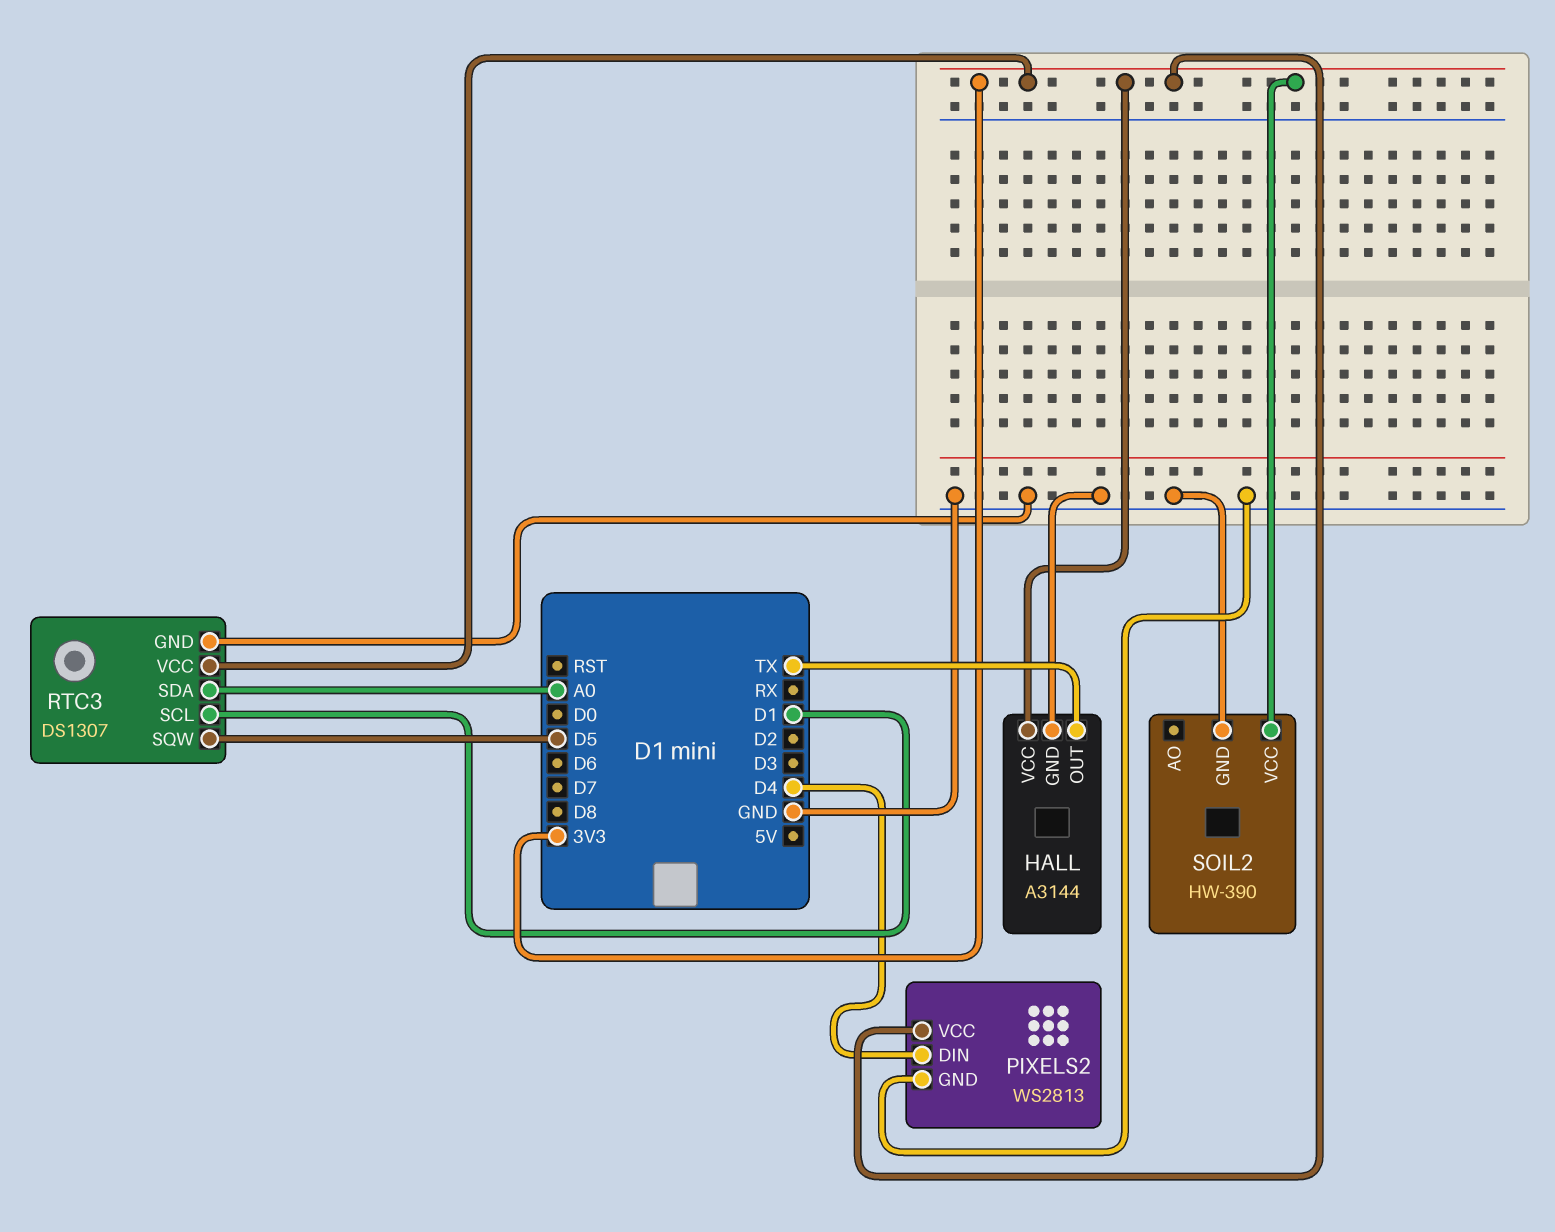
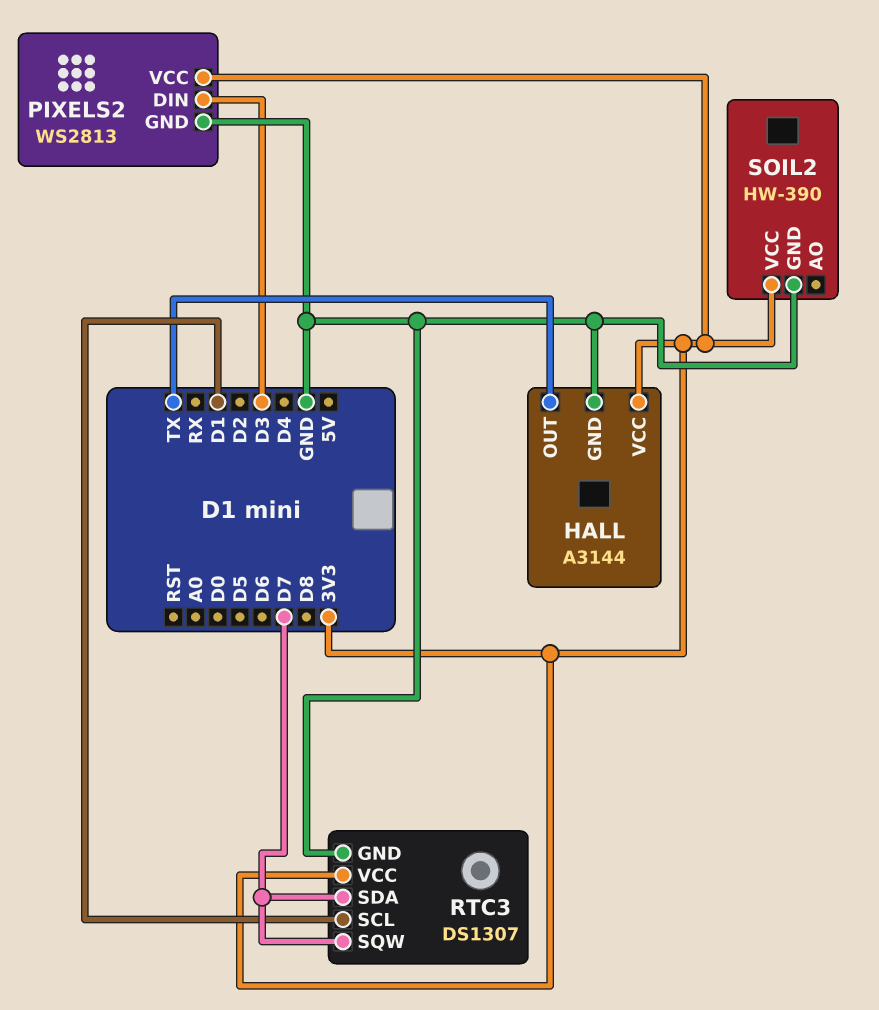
PIXELS2 pin DIN: D4 -> D3
RTC3 pin SDA: A0 -> D7
RTC3 pin SQW: D5 -> D7

